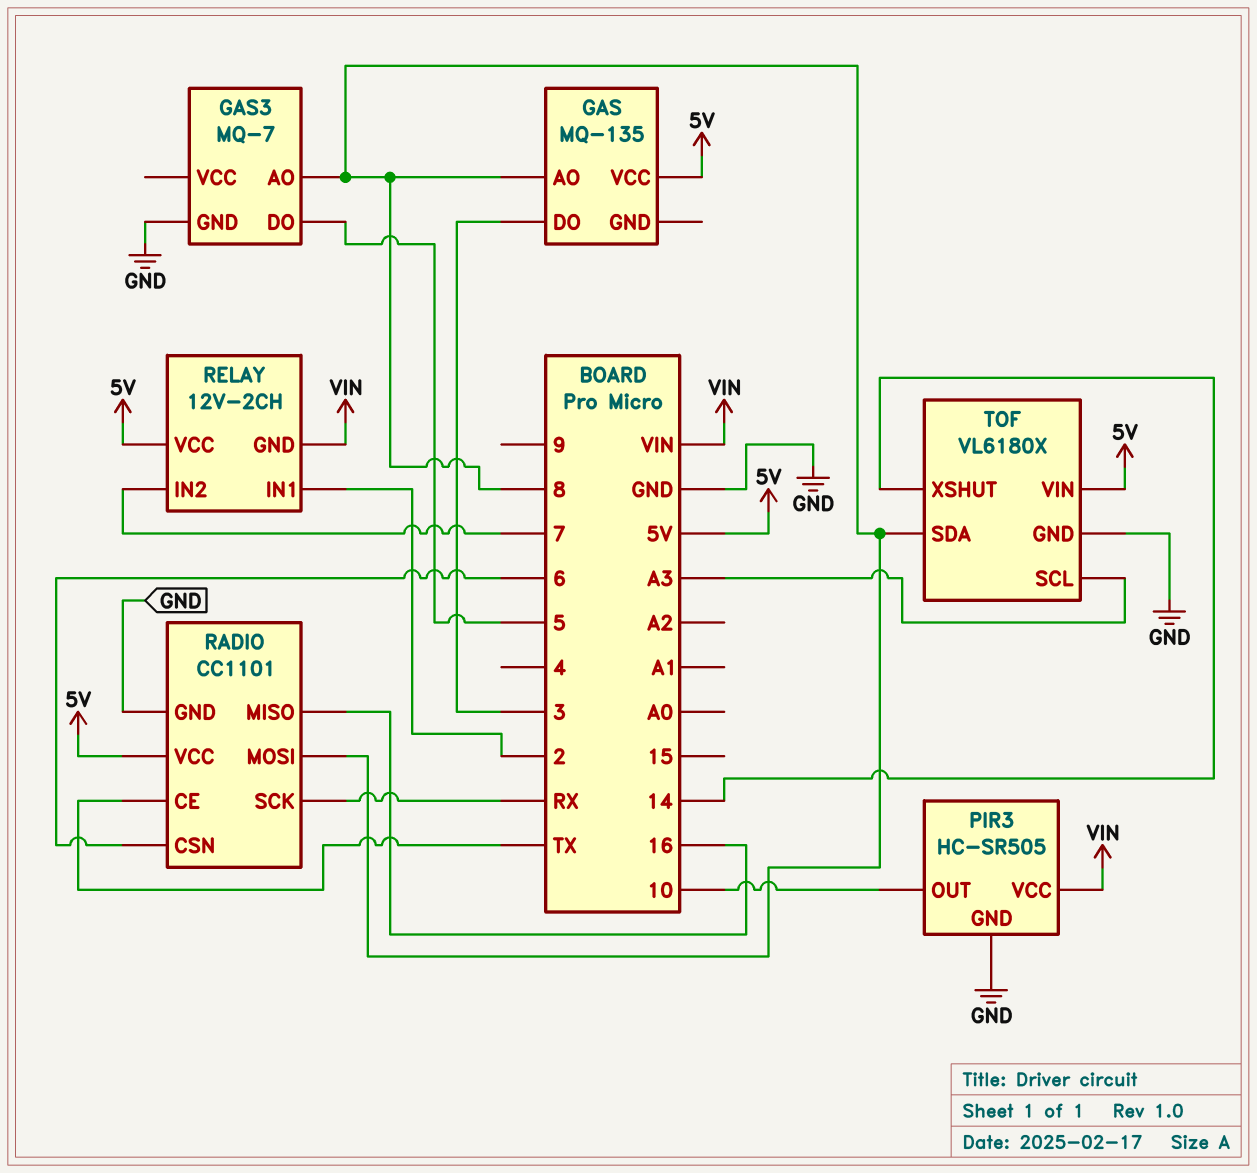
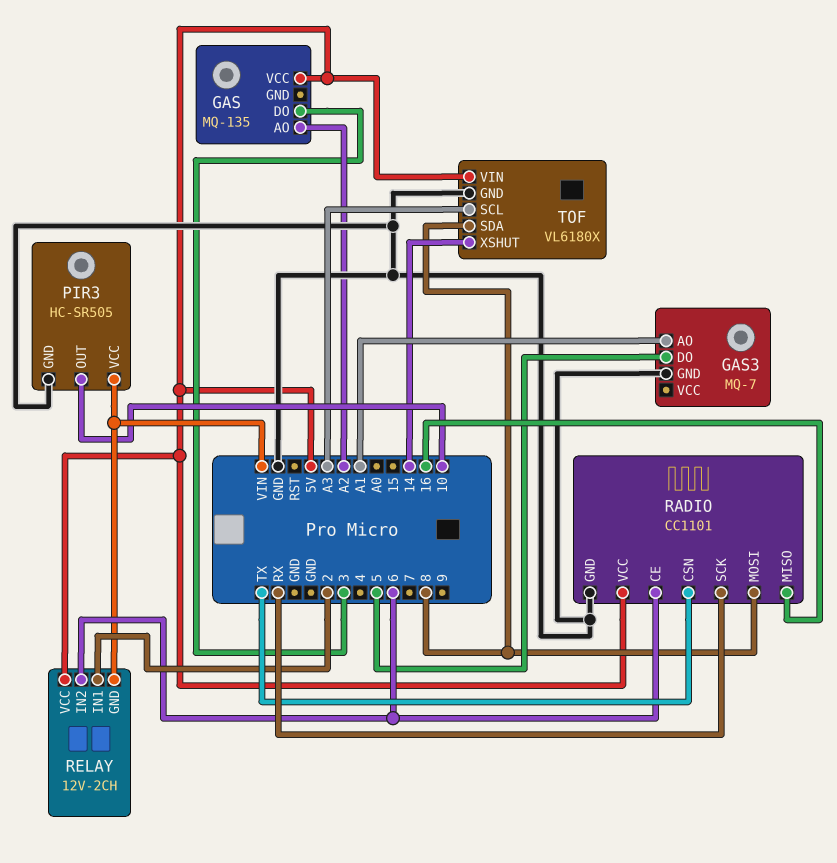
GAS pin AO: 8 -> A2
GAS3 pin AO: 8 -> A1
RADIO pin CE: TX -> 6
RADIO pin CSN: 6 -> TX
RELAY pin IN2: 7 -> 6

